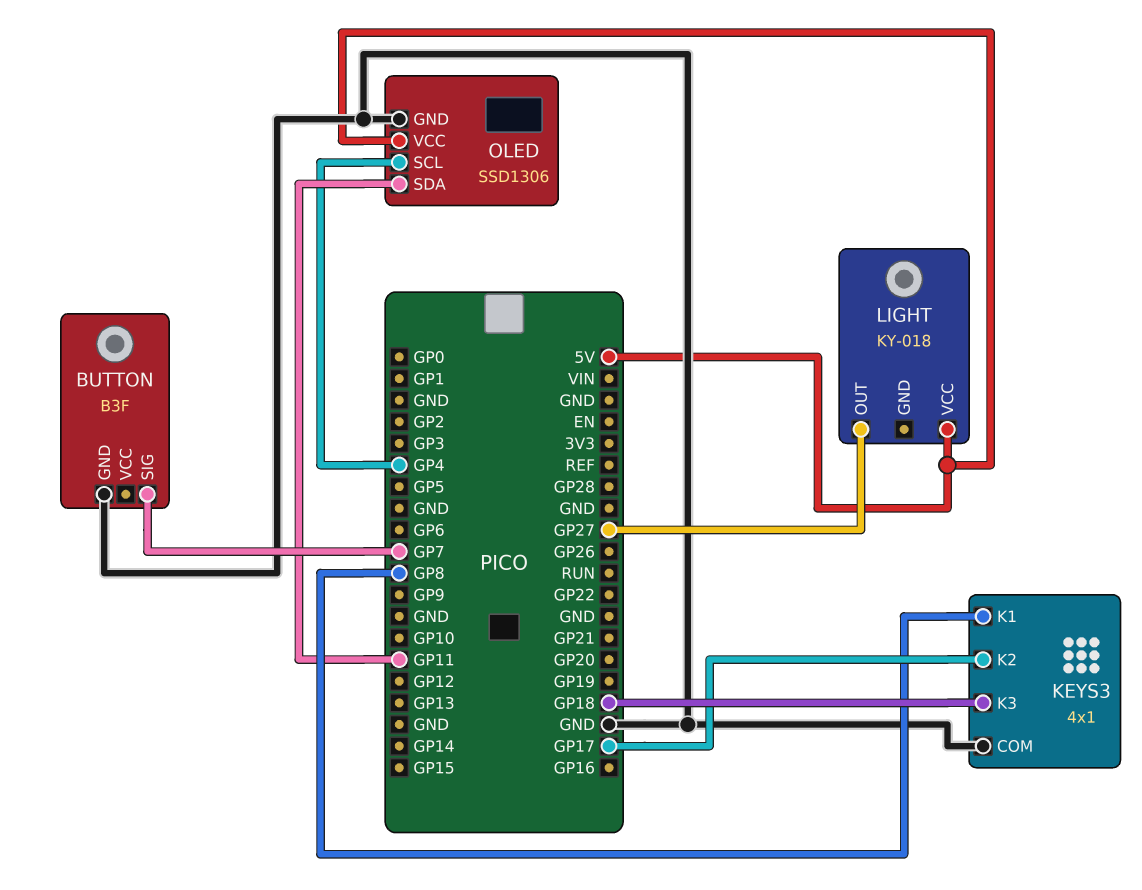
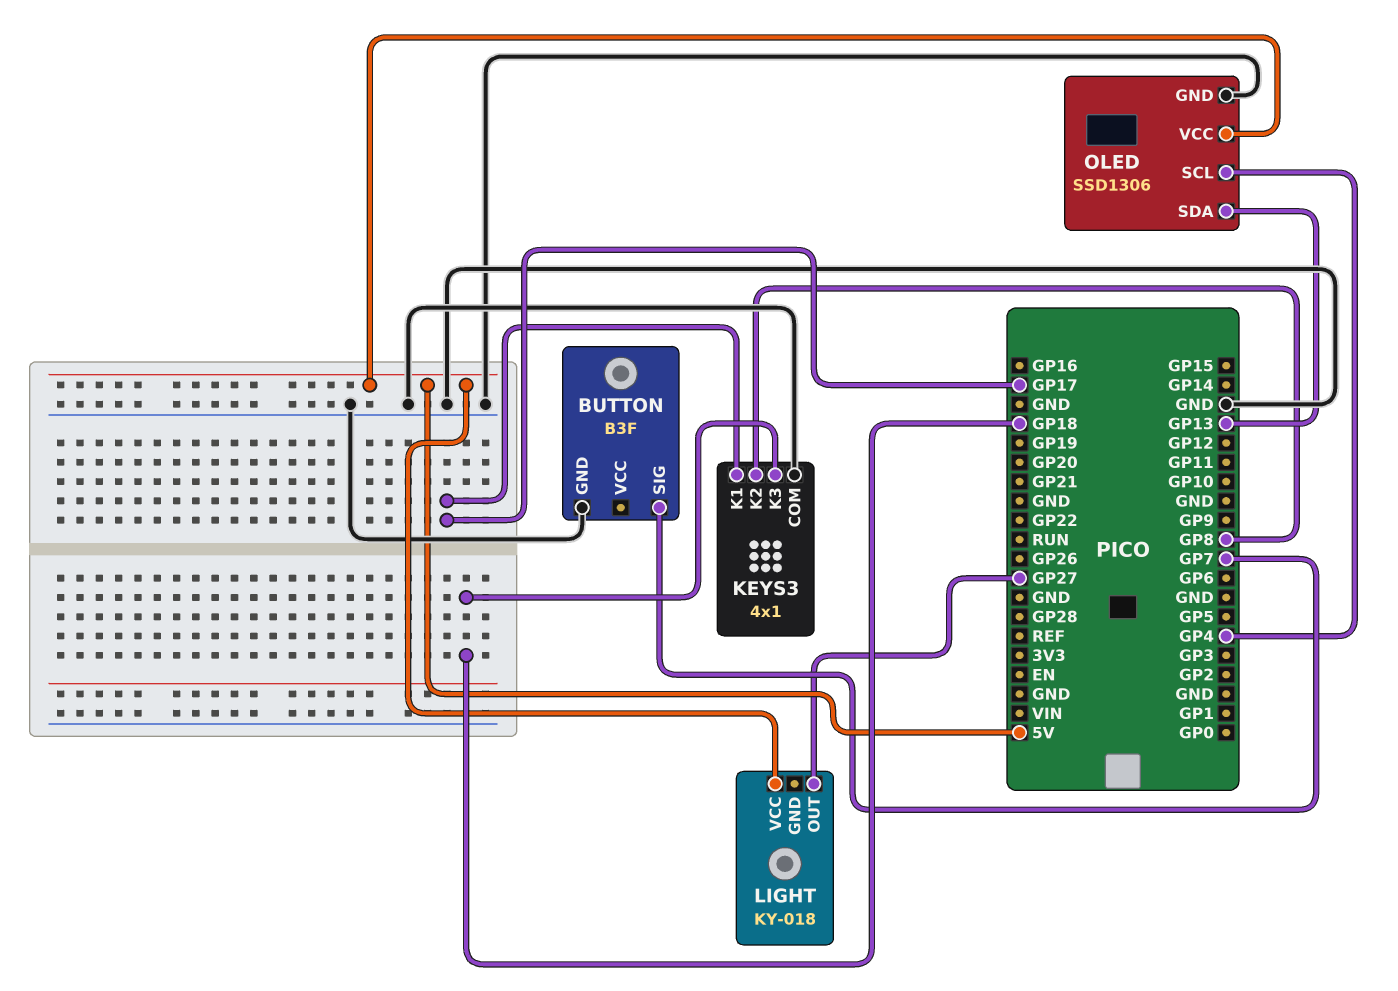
KEYS3 pin K1: GP8 -> GP17
KEYS3 pin K2: GP17 -> GP8
OLED pin SDA: GP11 -> GP13

